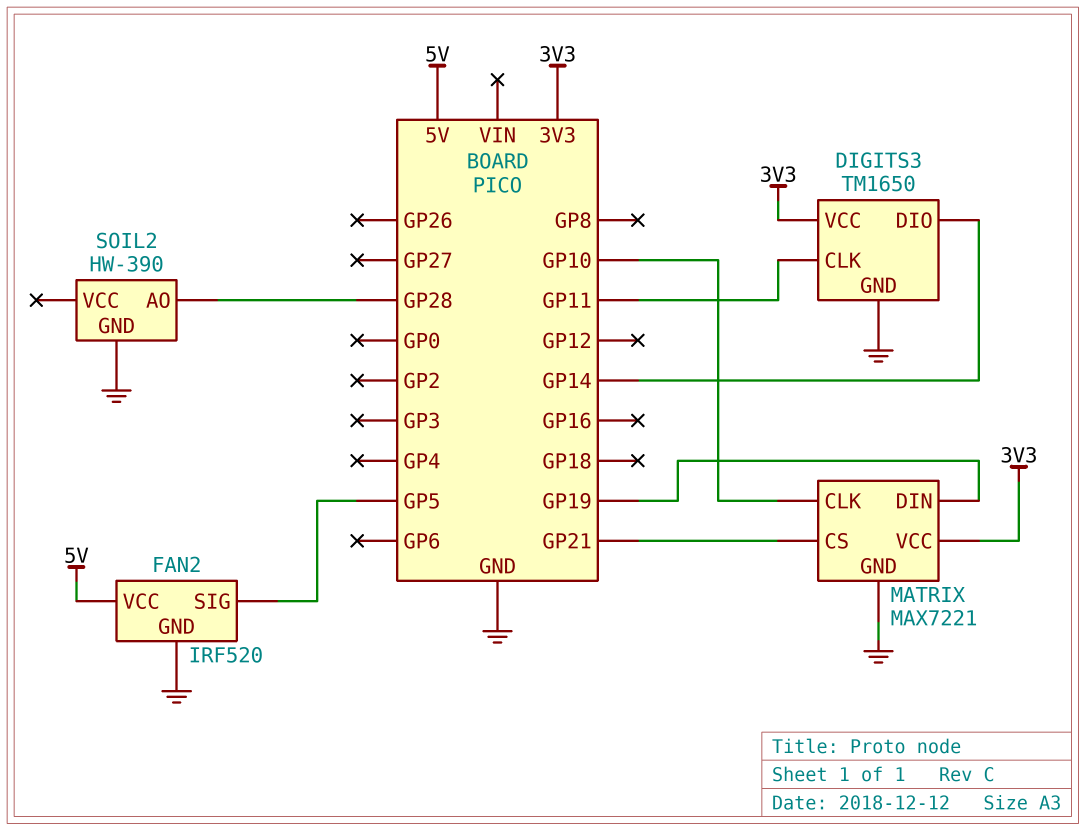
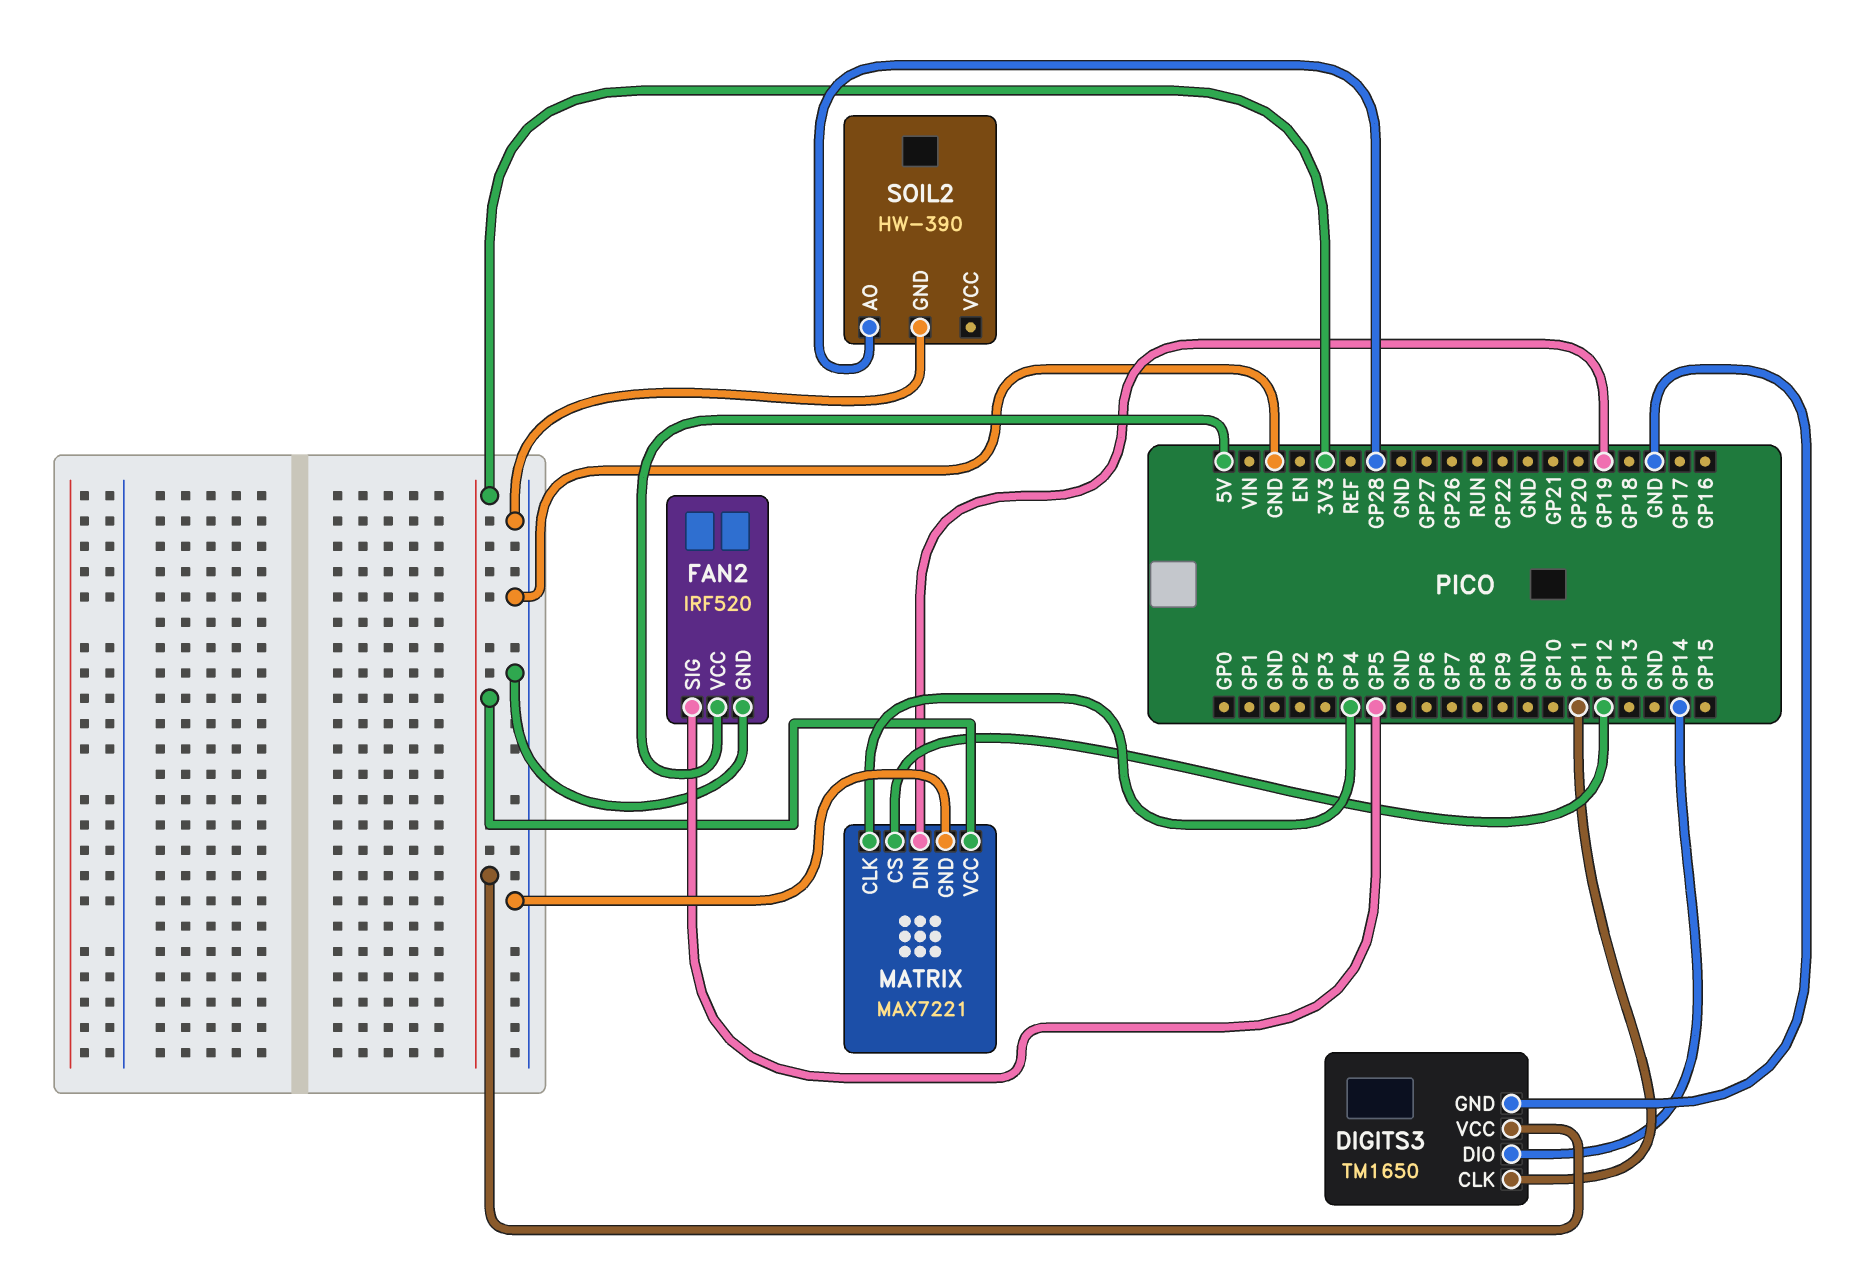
MATRIX pin CLK: GP10 -> GP4
MATRIX pin CS: GP21 -> GP12

